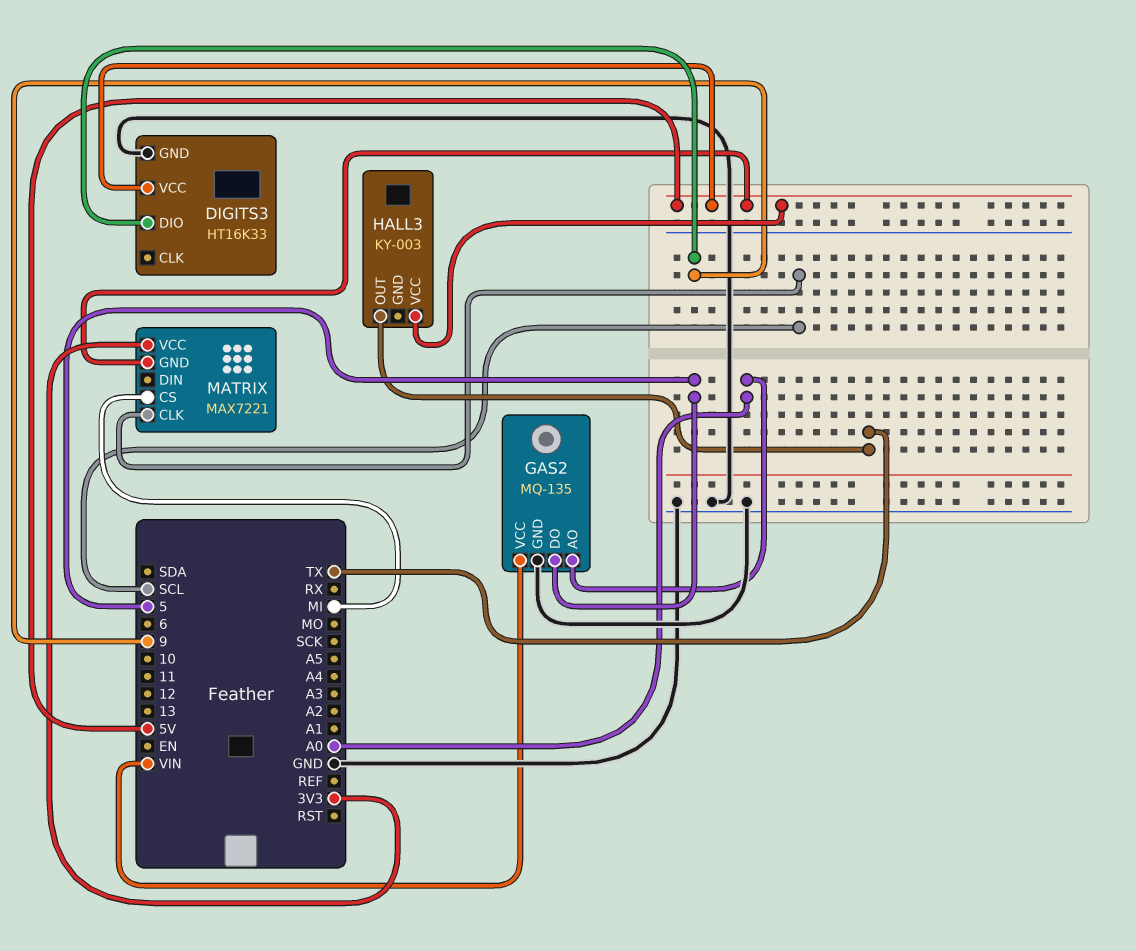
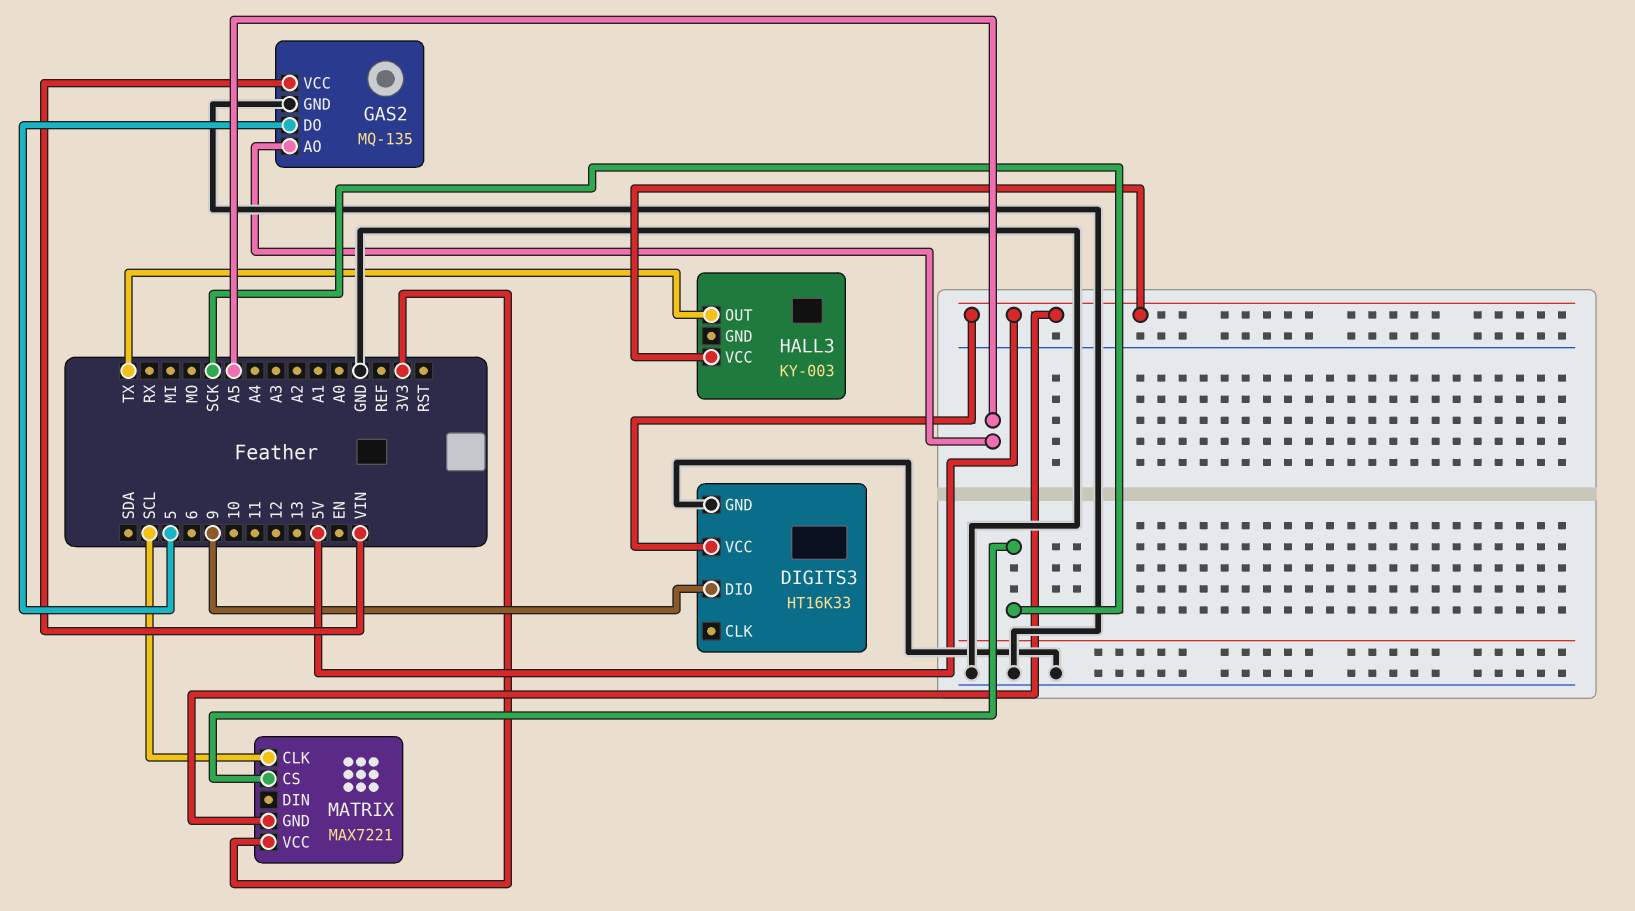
GAS2 pin AO: A0 -> A5
MATRIX pin CS: MI -> SCK

